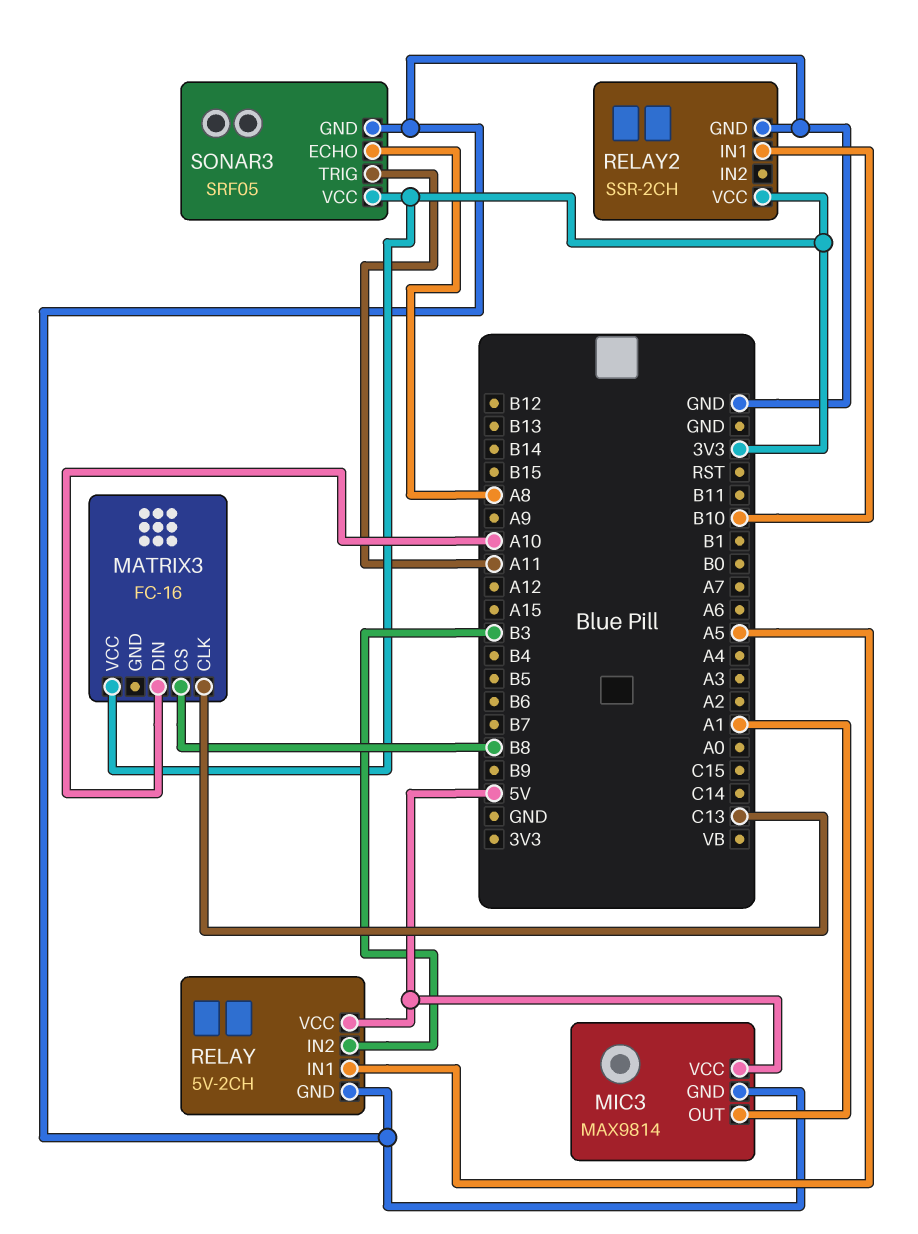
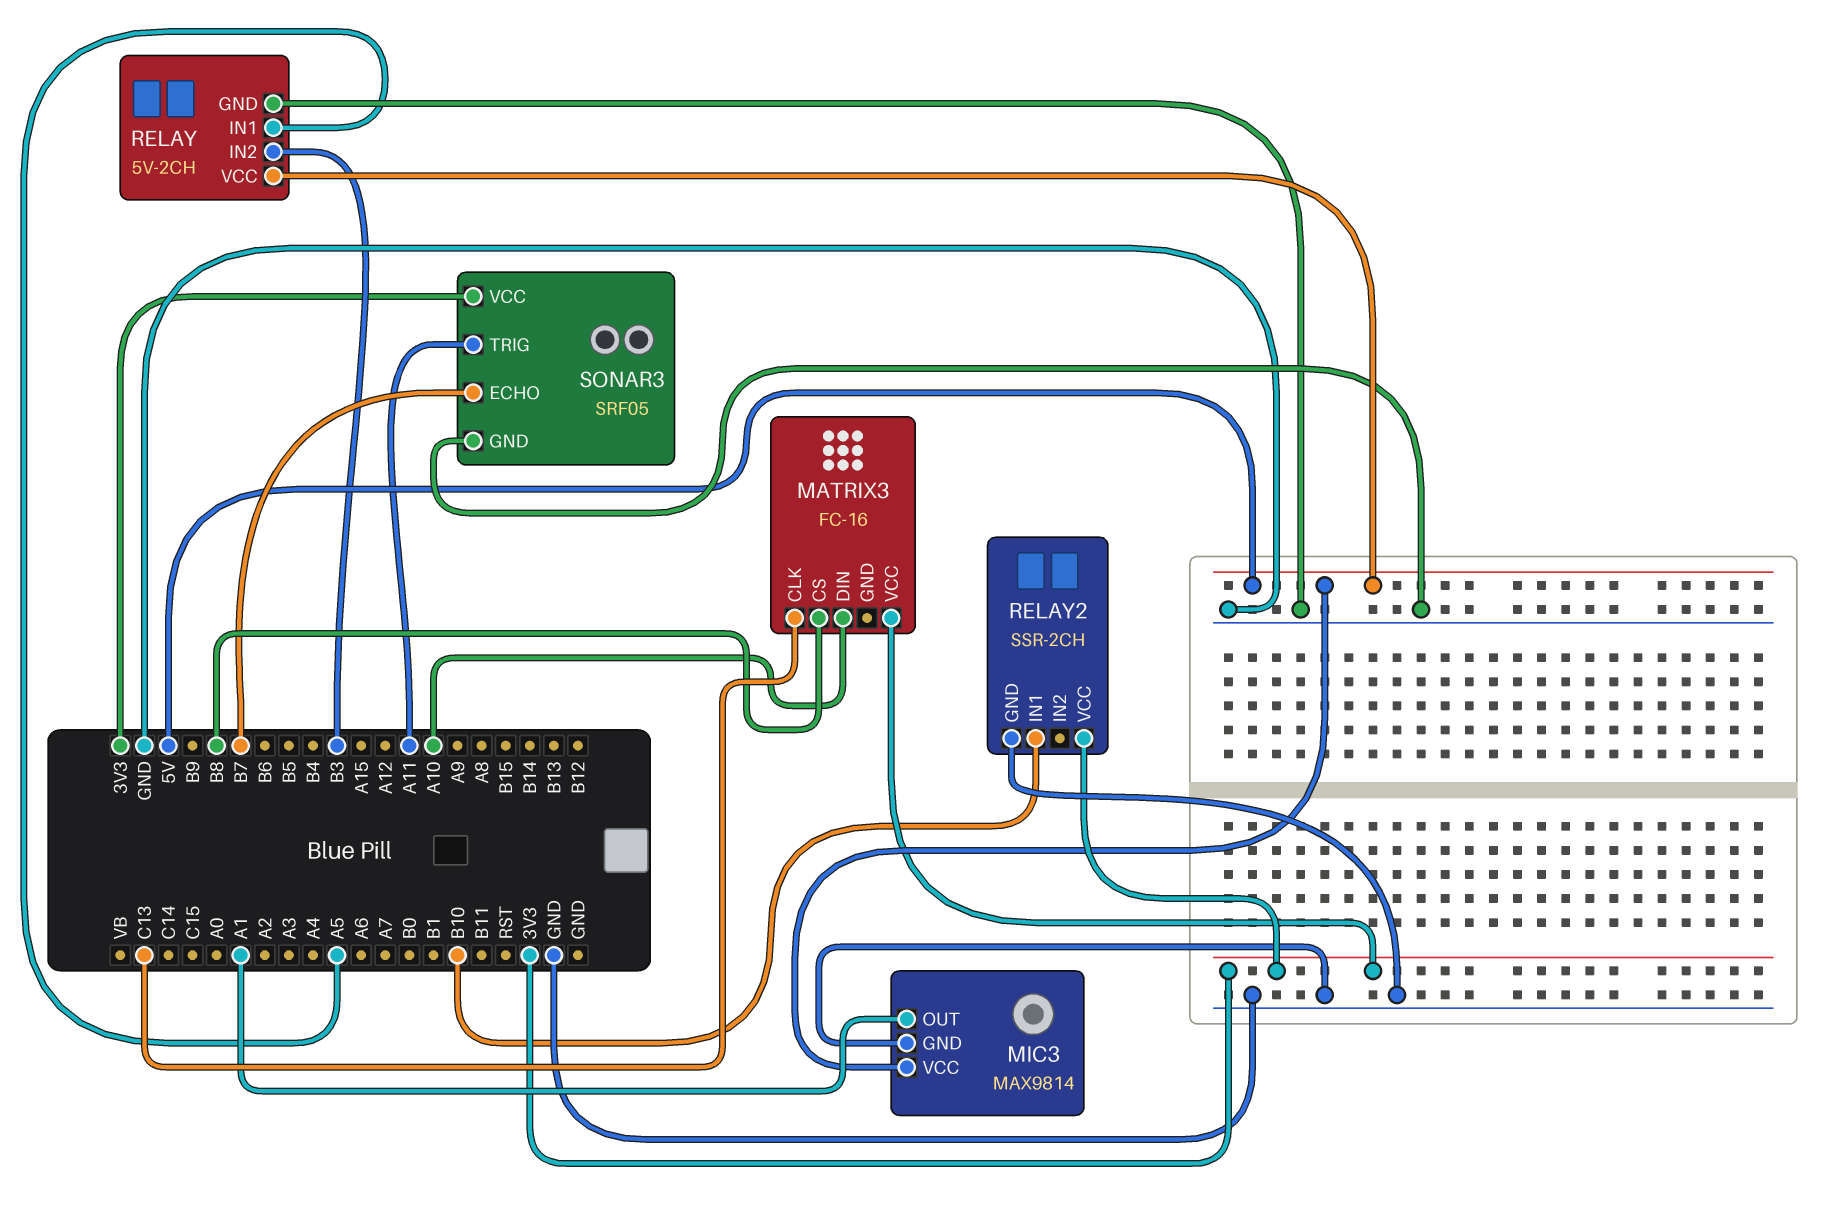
SONAR3 pin ECHO: A8 -> B7

